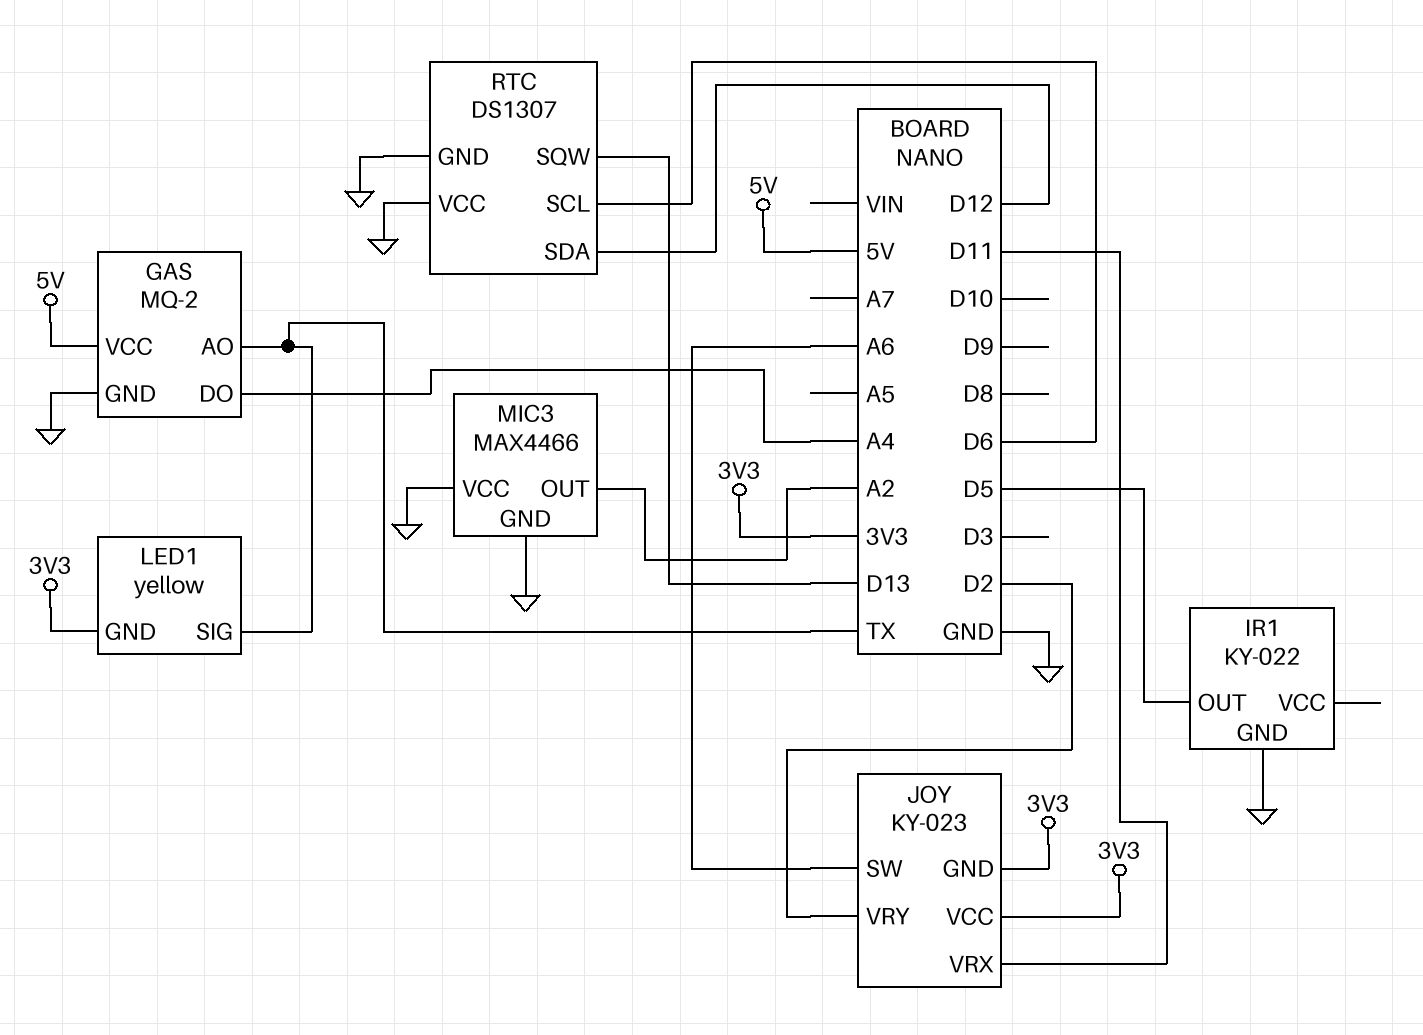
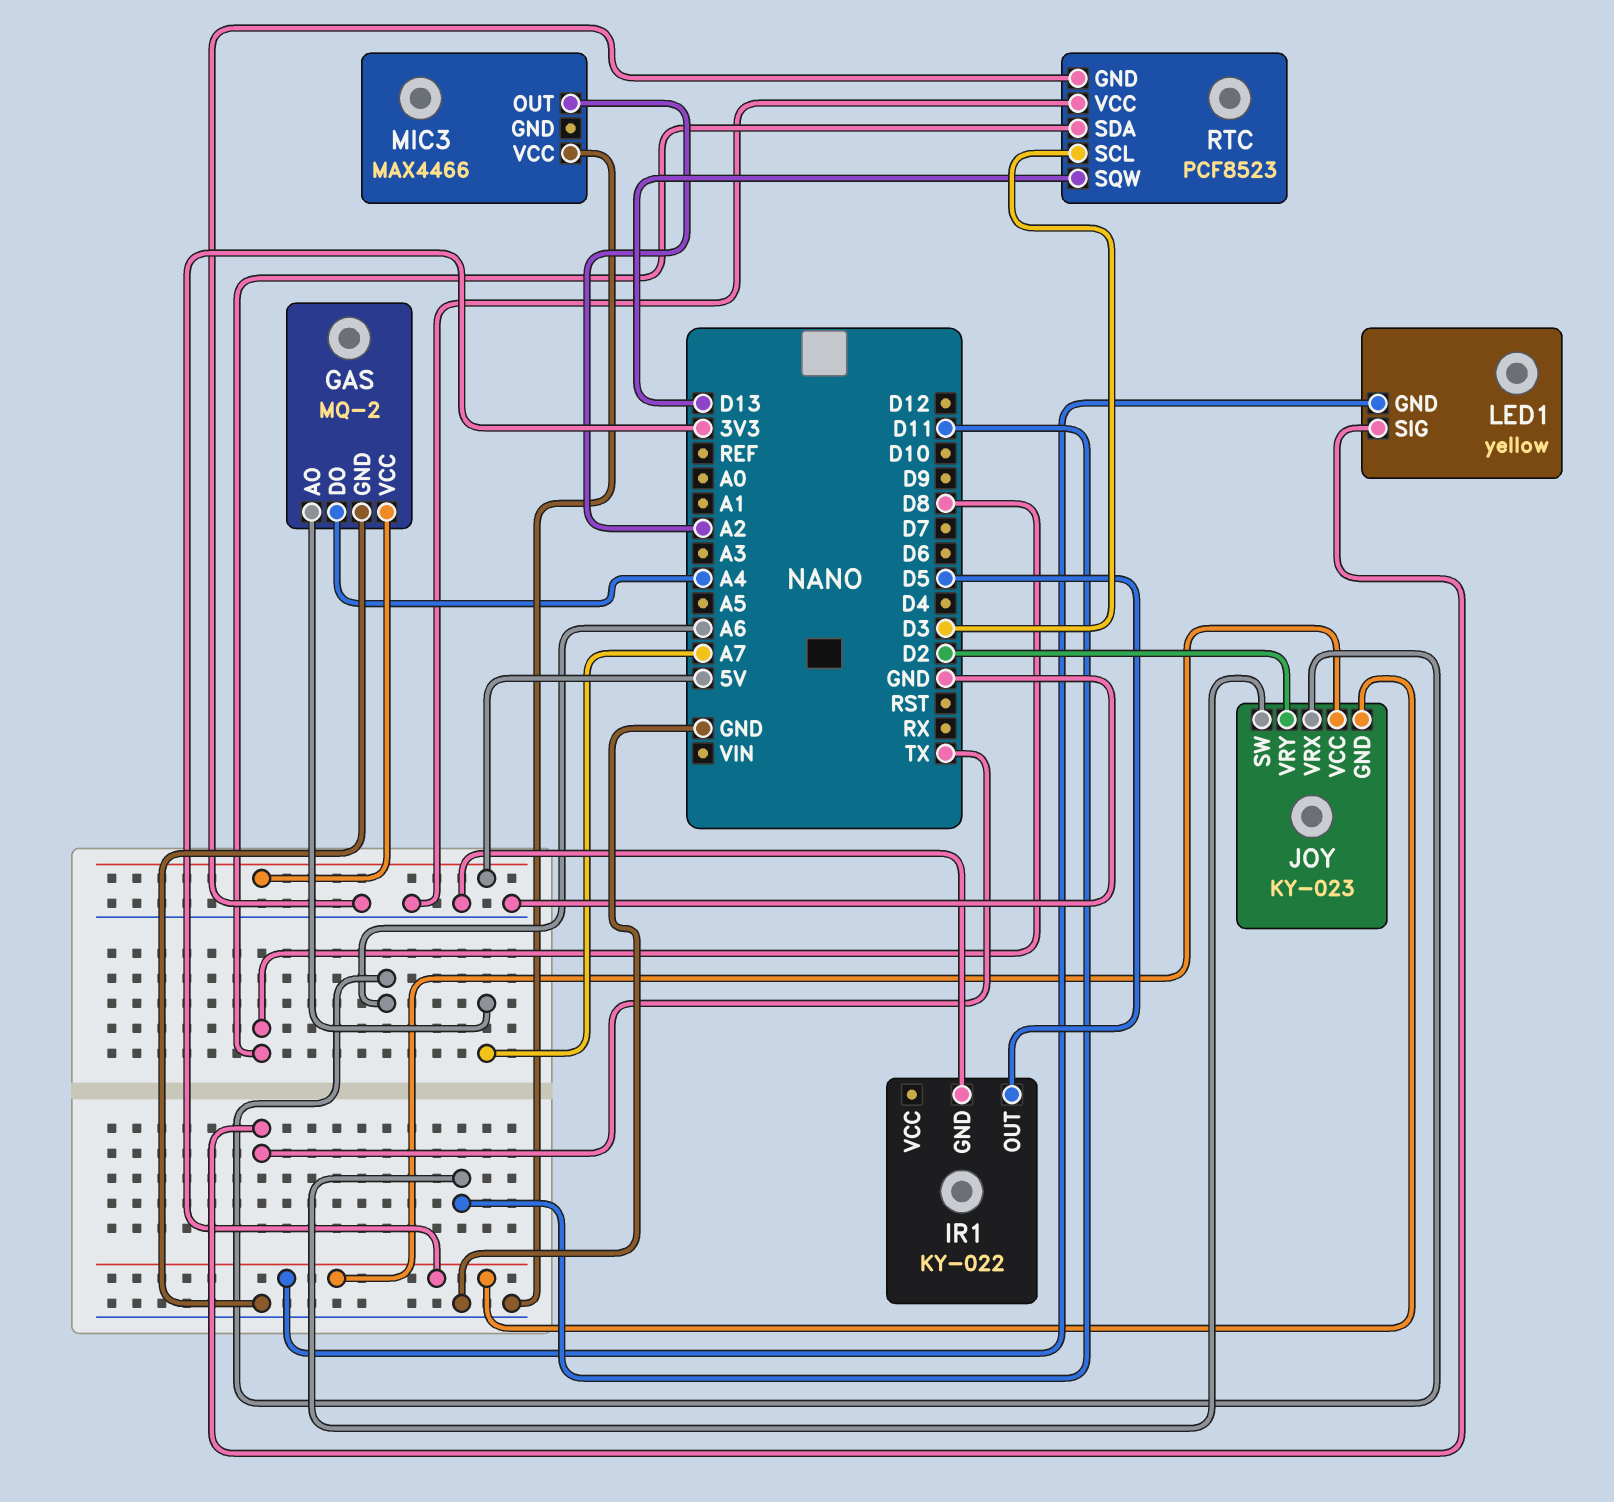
GAS pin AO: TX -> A7
JOY pin SW: A6 -> D11
JOY pin VRX: D11 -> A6
MIC3 pin GND: GND -> none
RTC: DS1307 -> PCF8523
RTC pin SCL: D6 -> D3
RTC pin SDA: D12 -> D8

